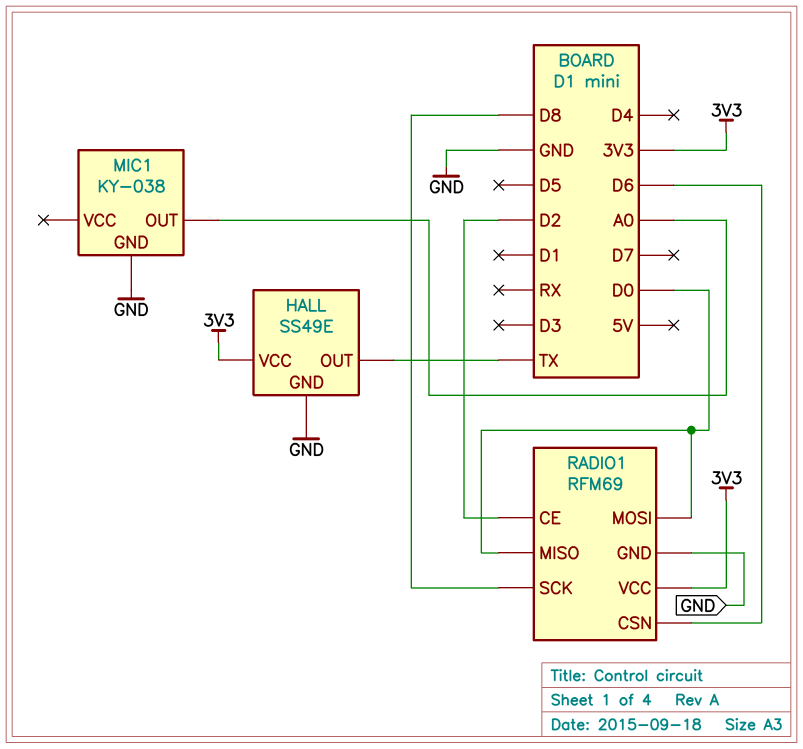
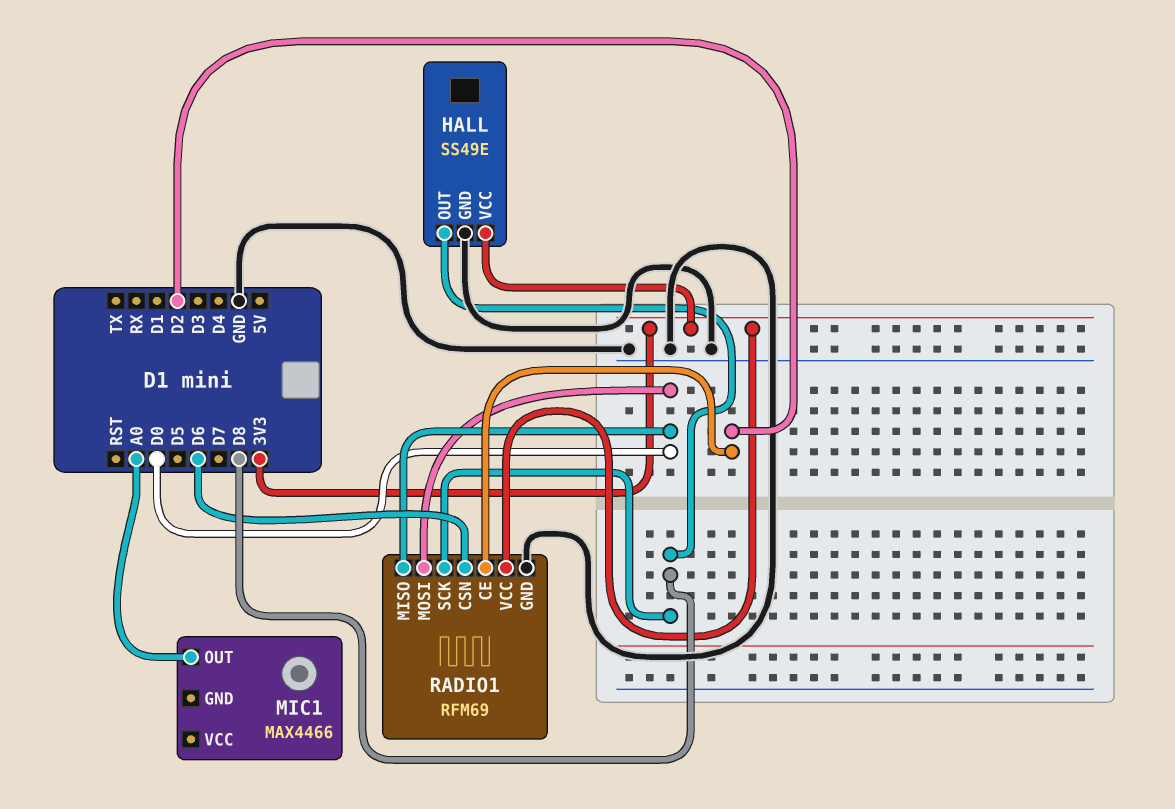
HALL pin OUT: TX -> D8
MIC1: KY-038 -> MAX4466
MIC1 pin GND: GND -> none

